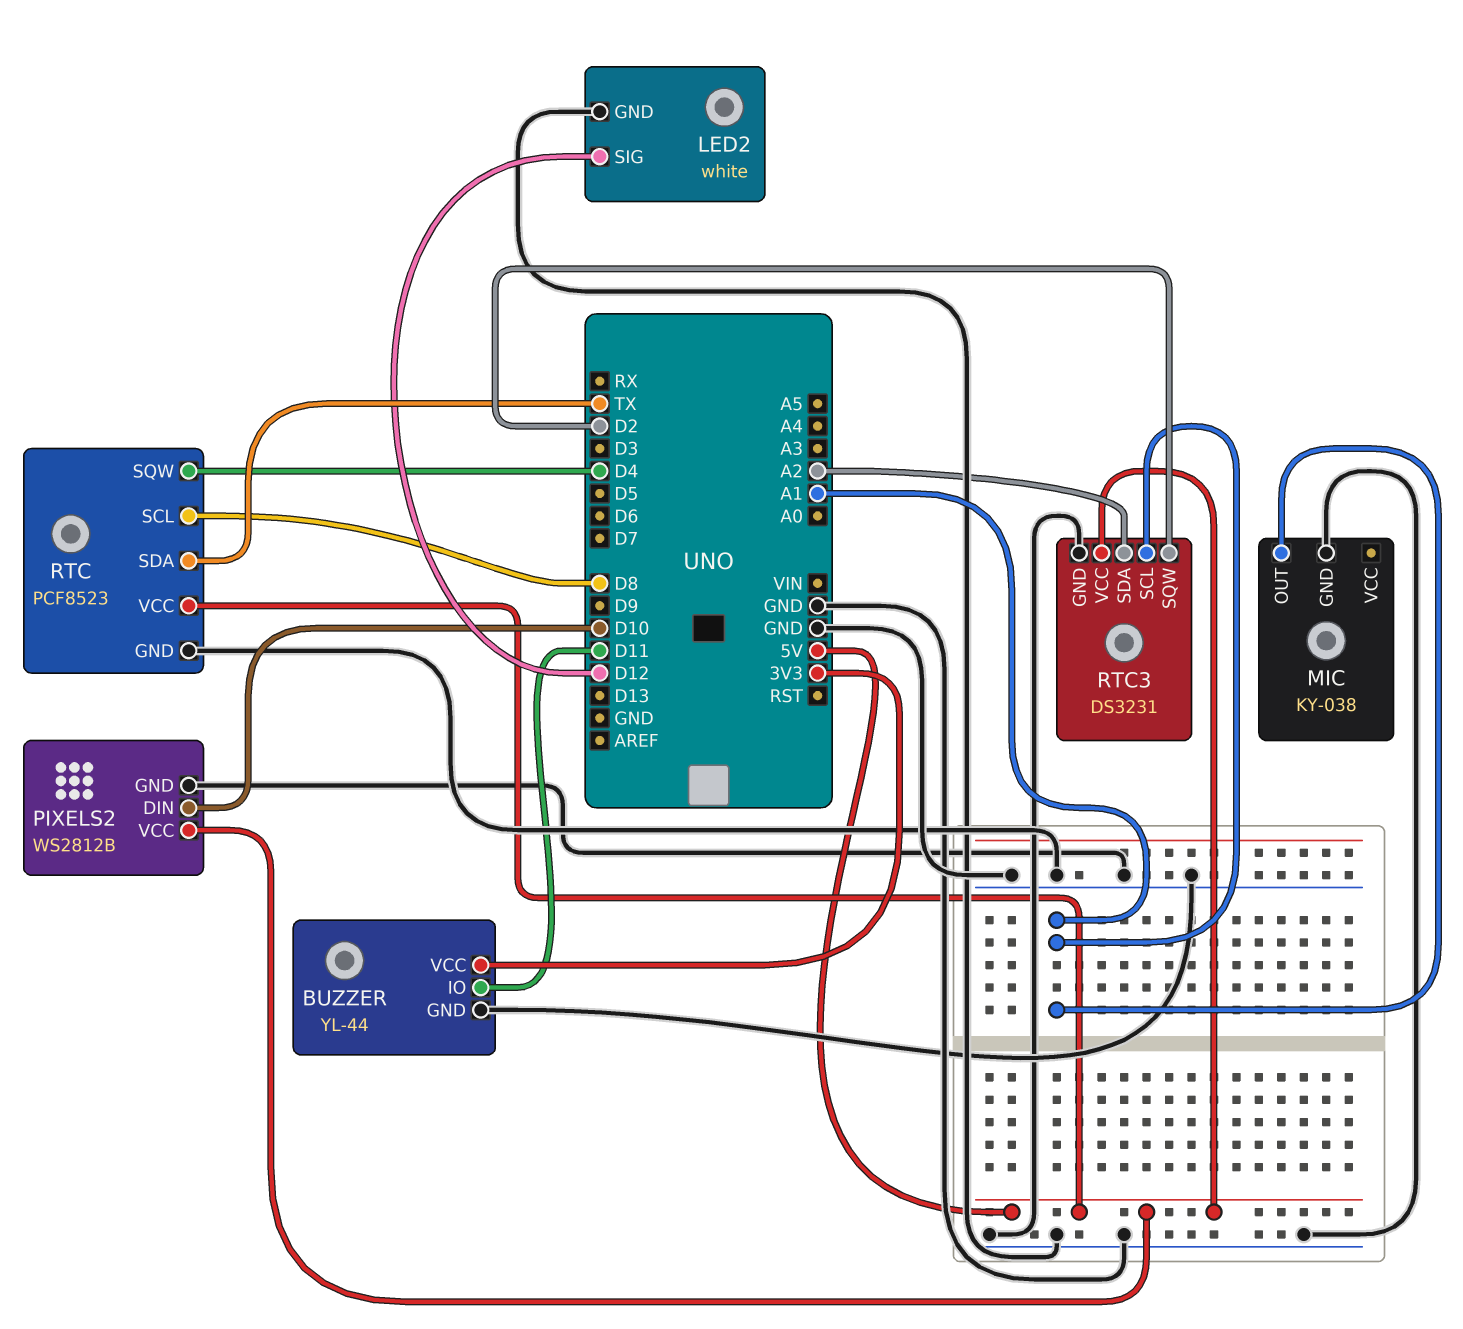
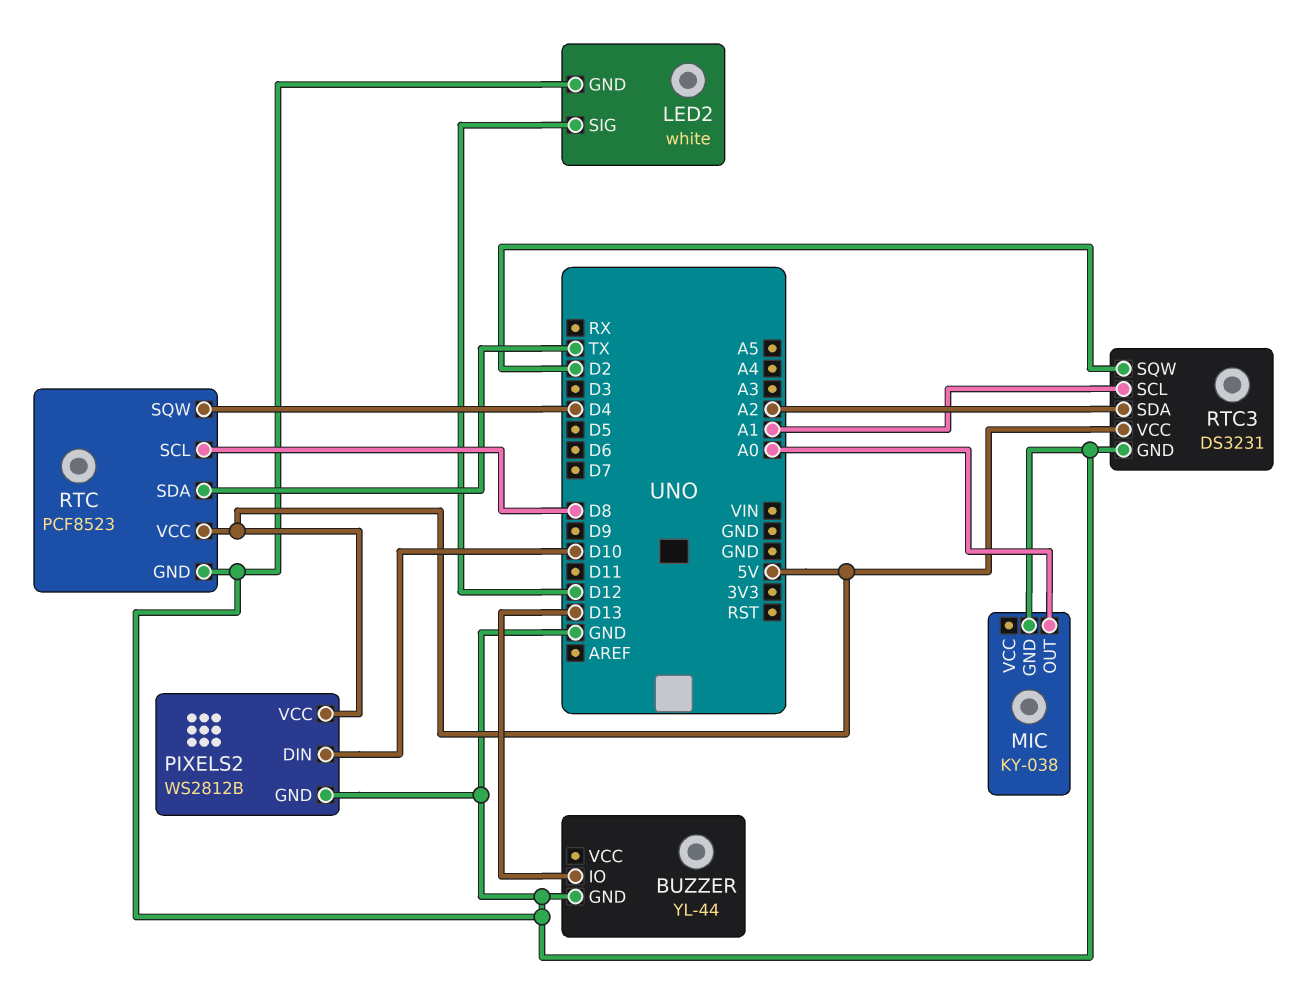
BUZZER pin IO: D11 -> D13
BUZZER pin VCC: 3V3 -> none
MIC pin OUT: A1 -> A0

